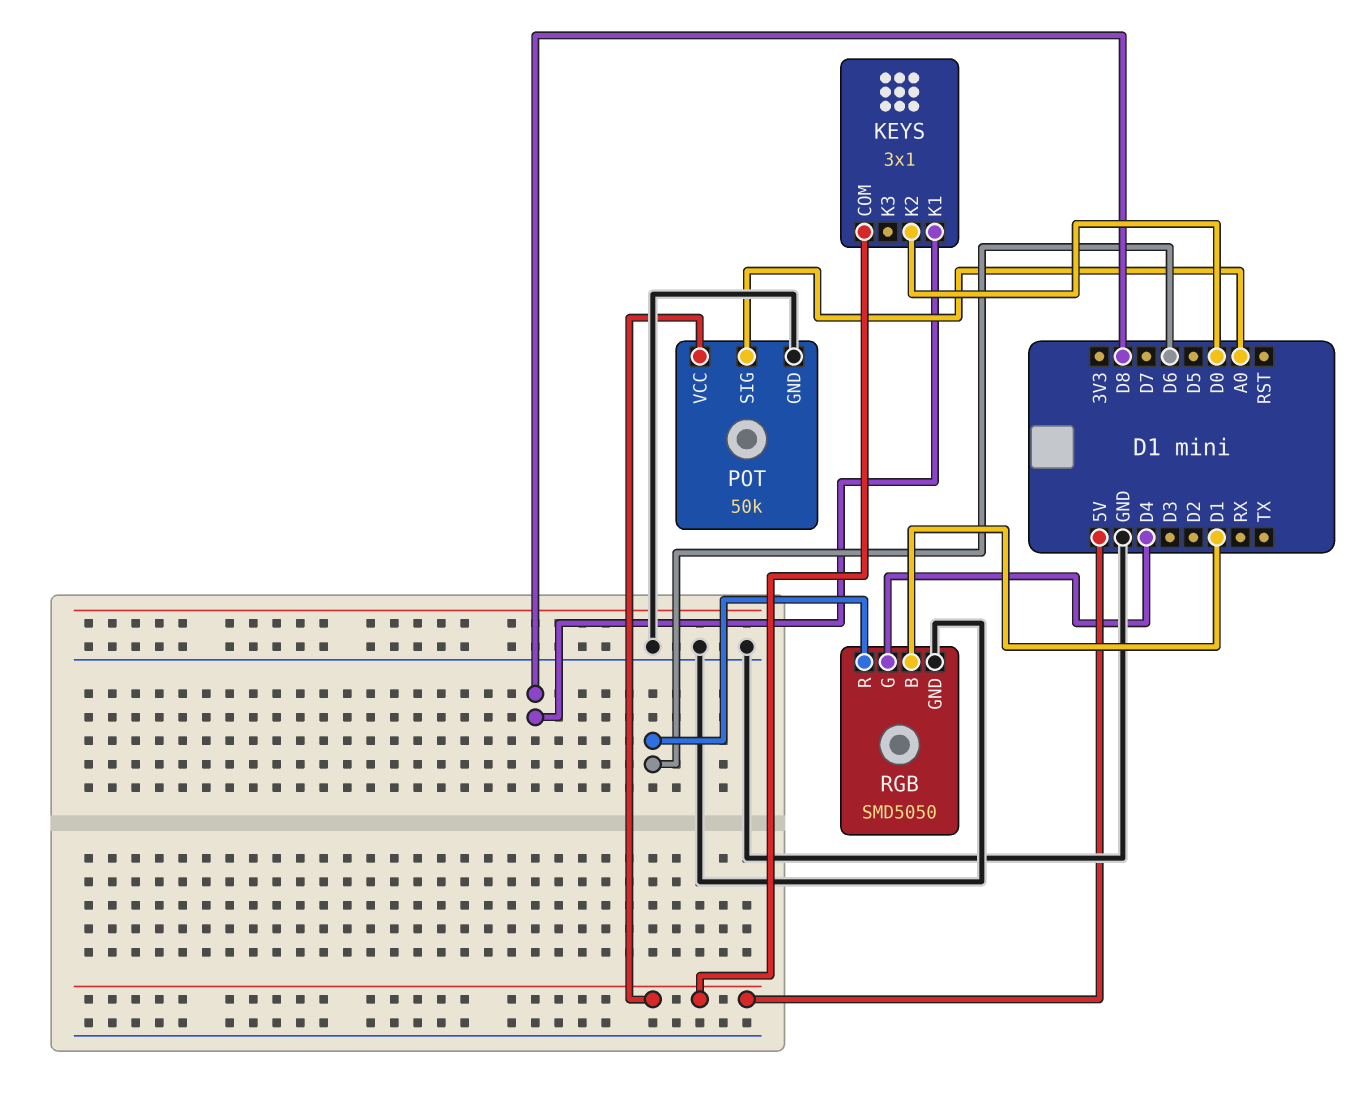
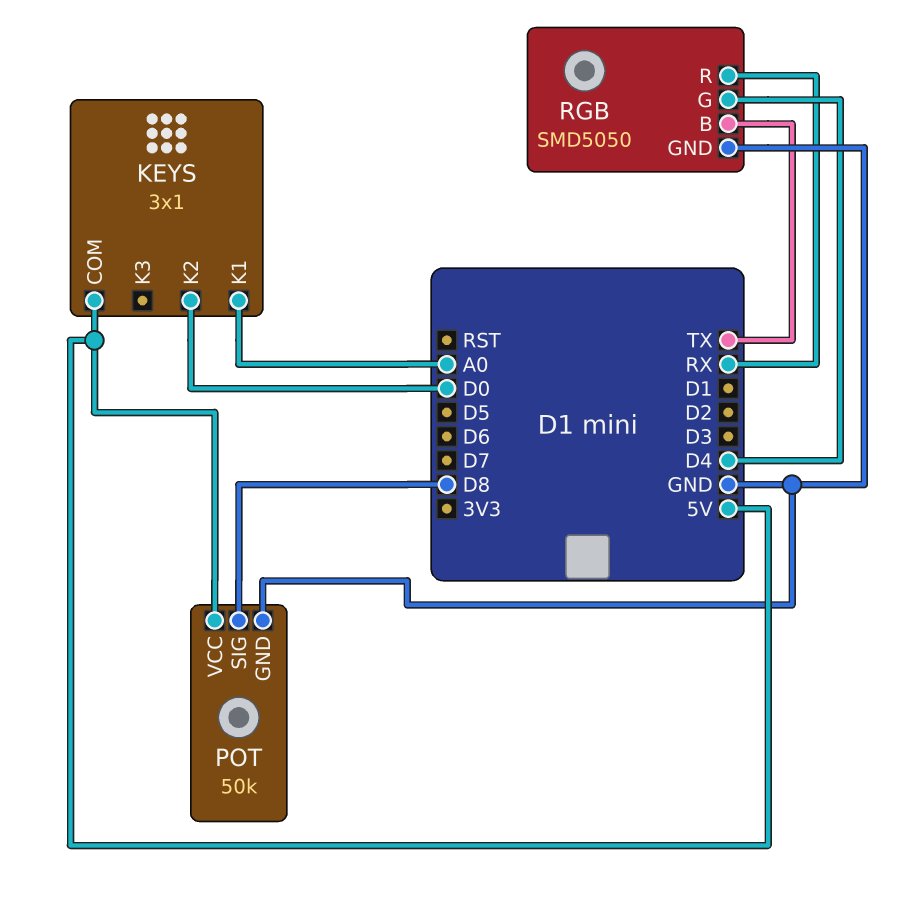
KEYS pin K1: D8 -> A0
POT pin SIG: A0 -> D8
RGB pin B: D1 -> TX
RGB pin R: D6 -> RX

